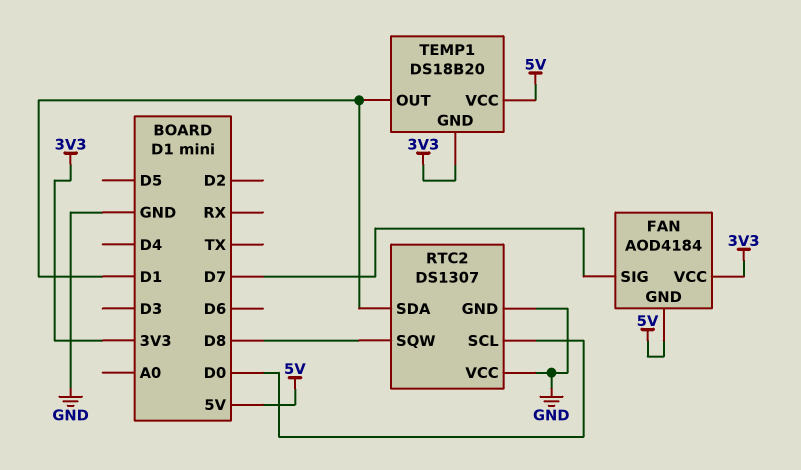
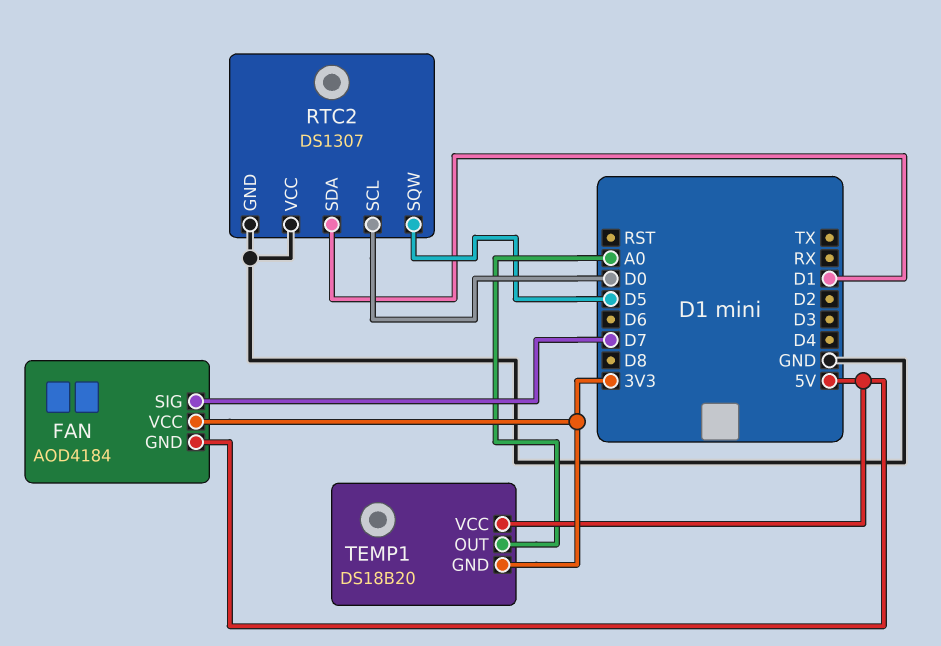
RTC2 pin SQW: D8 -> D5
TEMP1 pin OUT: D1 -> A0

